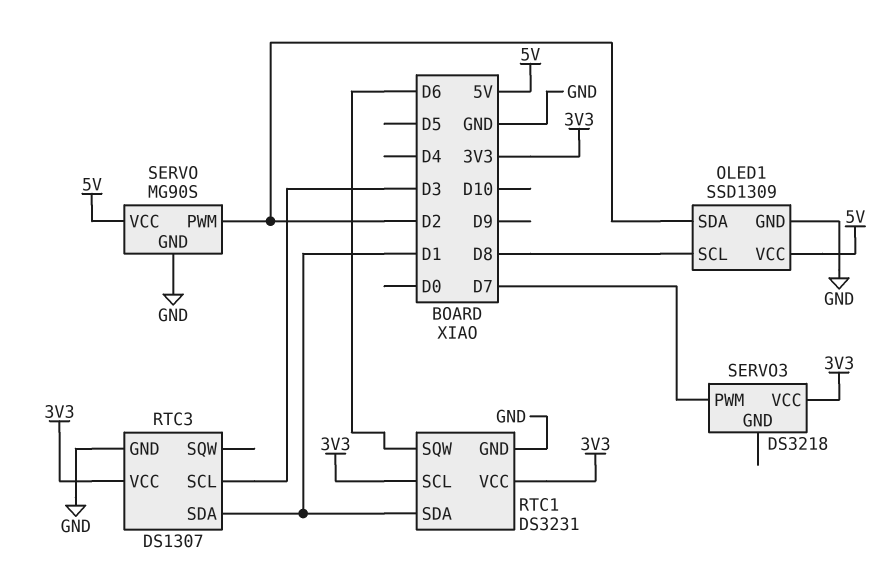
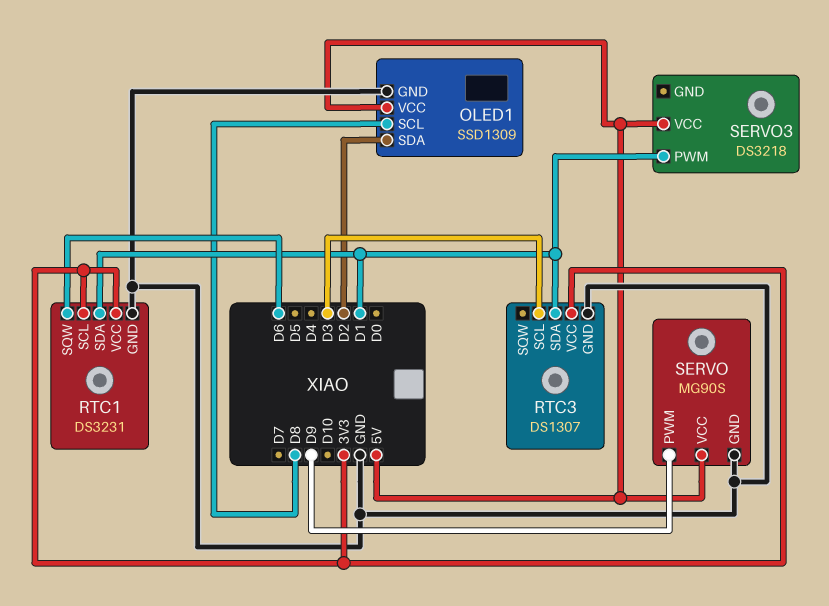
SERVO pin PWM: D2 -> D9
SERVO3 pin PWM: D7 -> D1
SERVO3 pin VCC: 3V3 -> 5V

